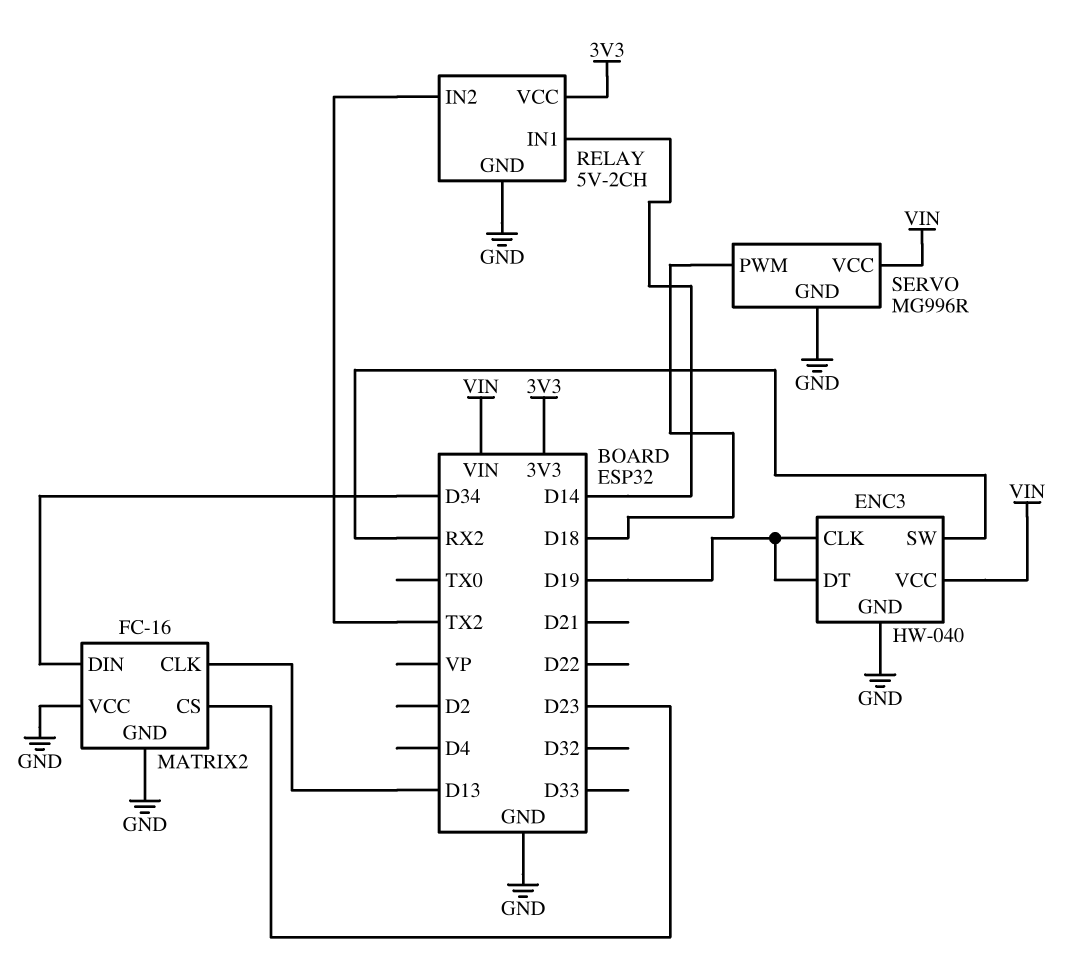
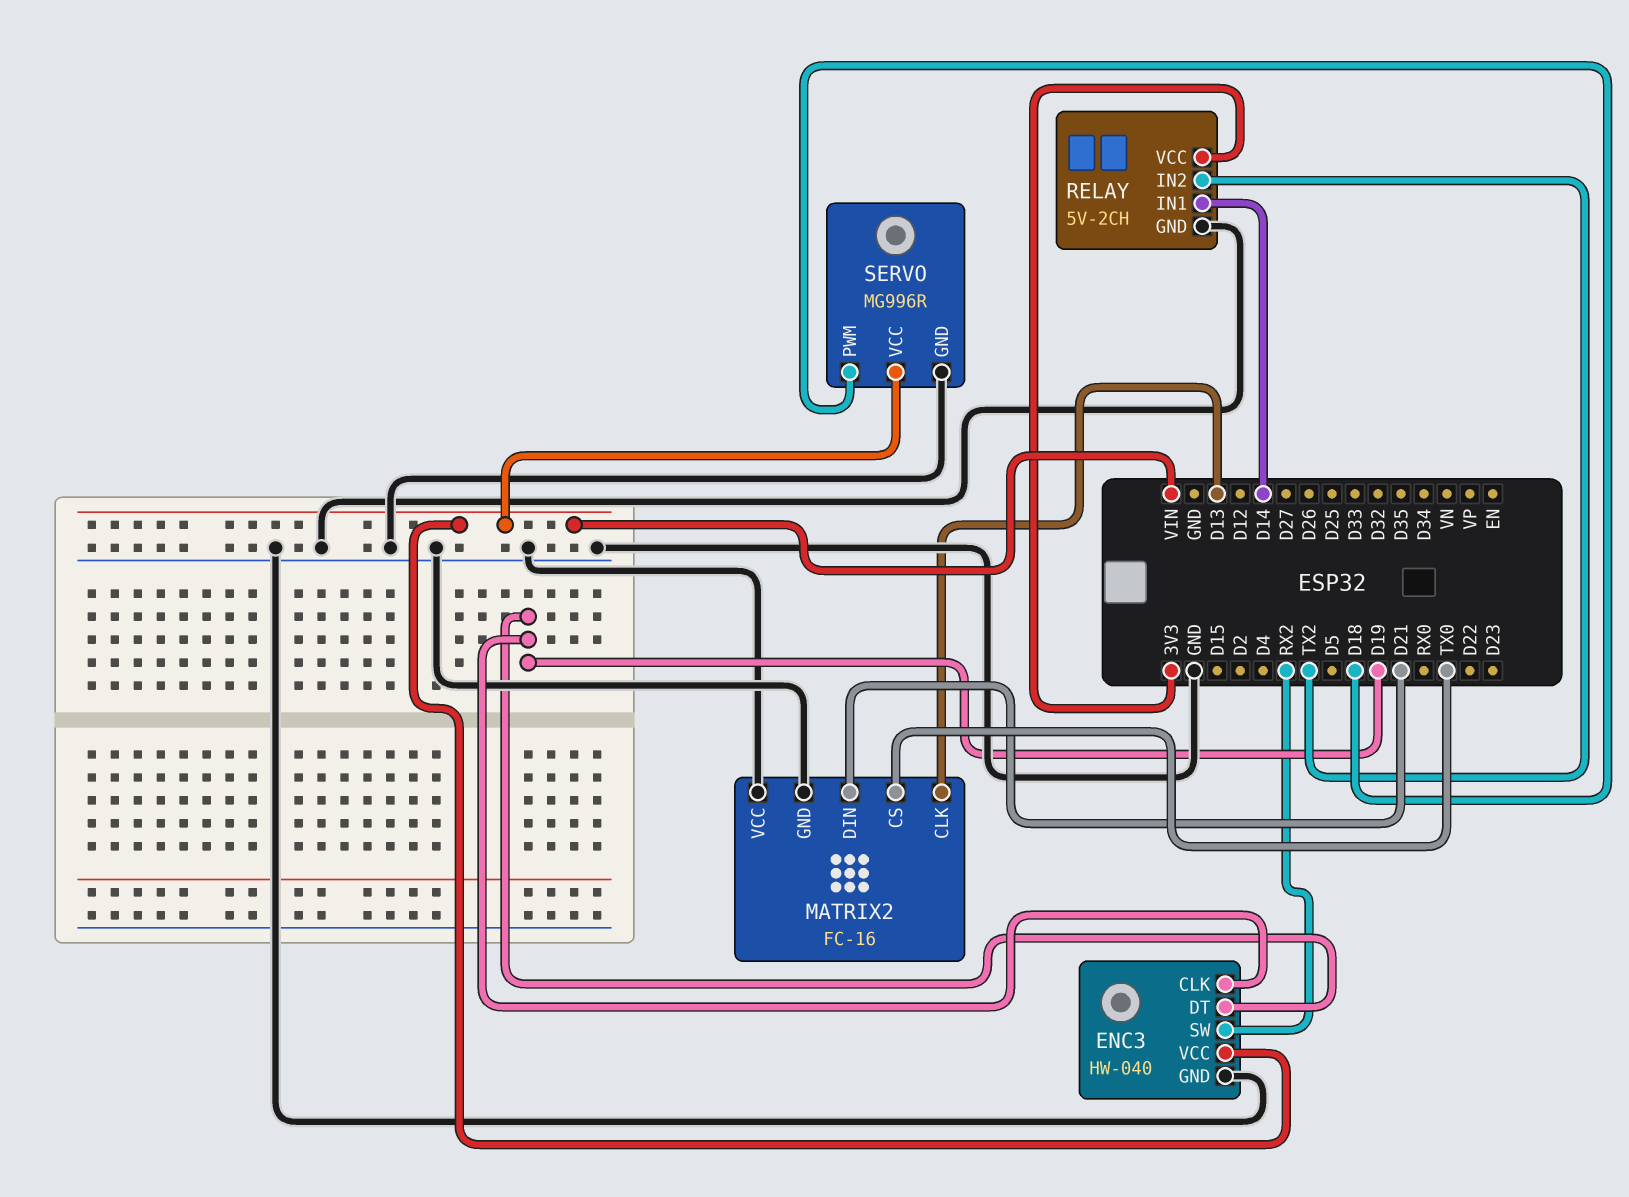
MATRIX2 pin CS: D23 -> TX0
MATRIX2 pin DIN: D34 -> D21

